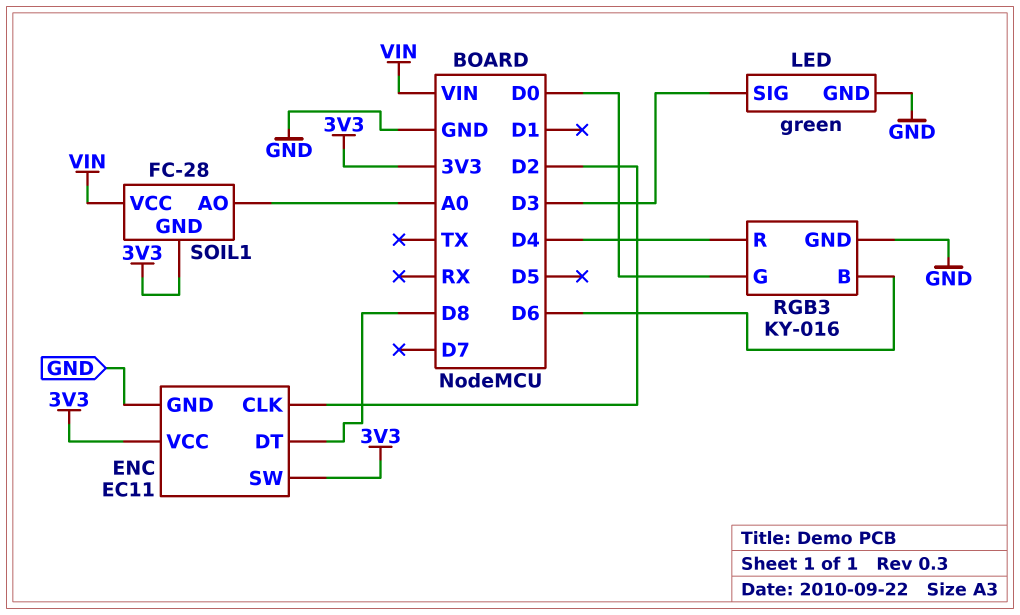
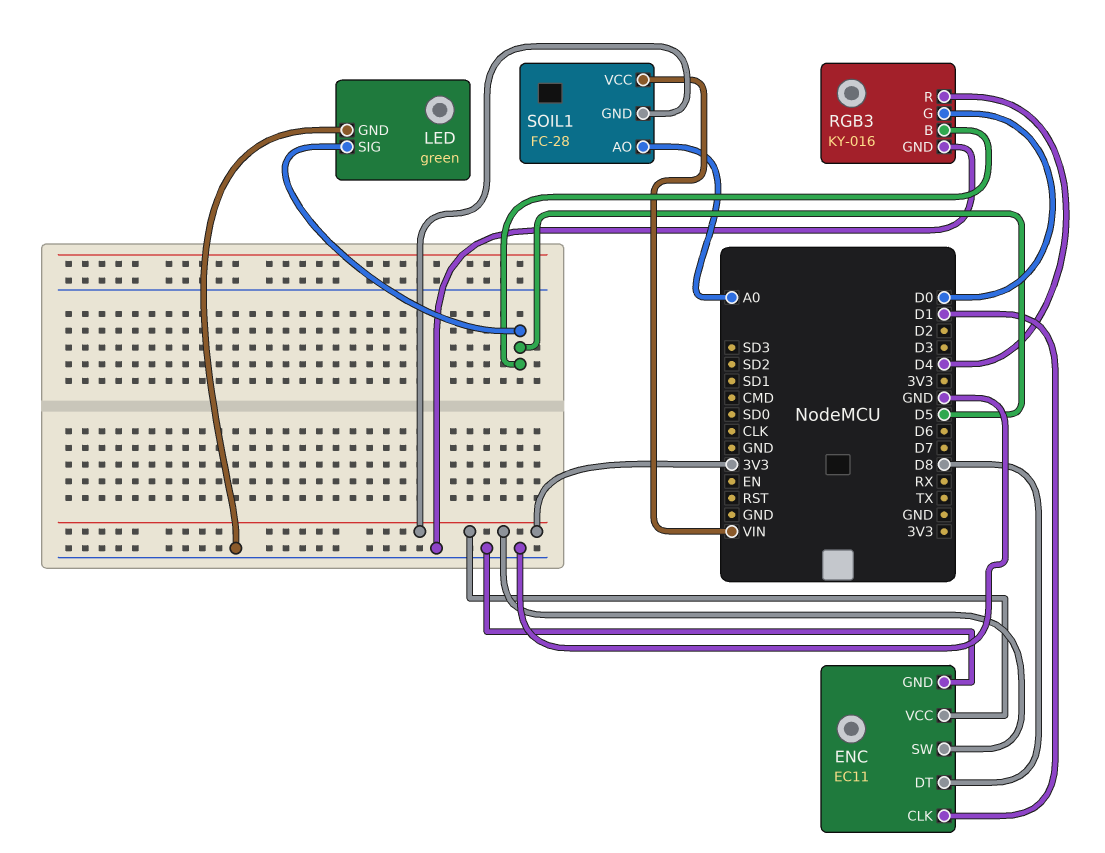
ENC pin CLK: D2 -> D1
LED pin SIG: D3 -> D5
RGB3 pin B: D6 -> D5

